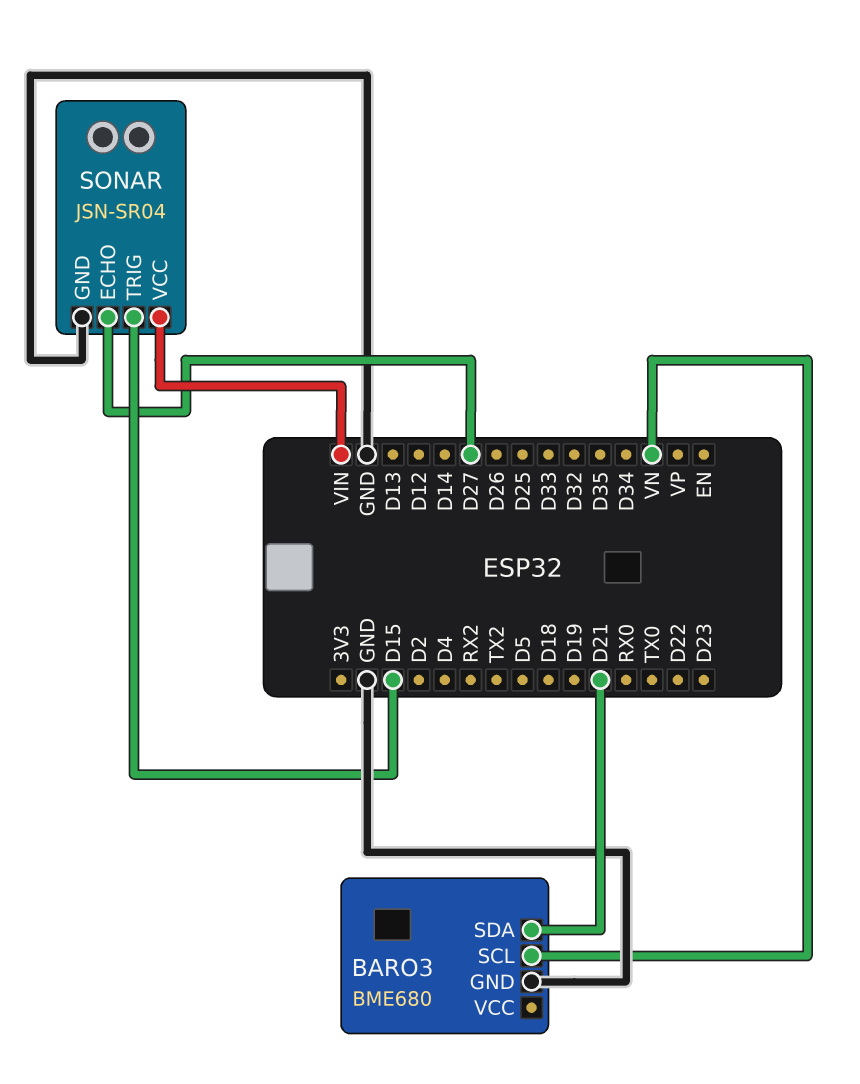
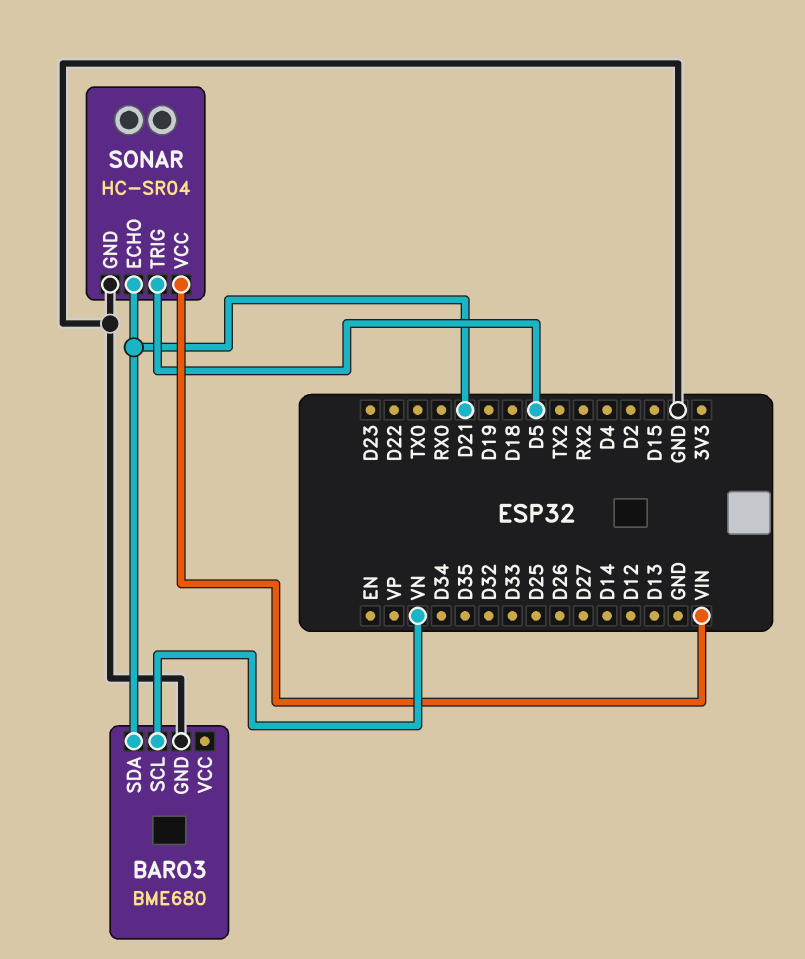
SONAR: JSN-SR04 -> HC-SR04
SONAR pin ECHO: D27 -> D21
SONAR pin TRIG: D15 -> D5

